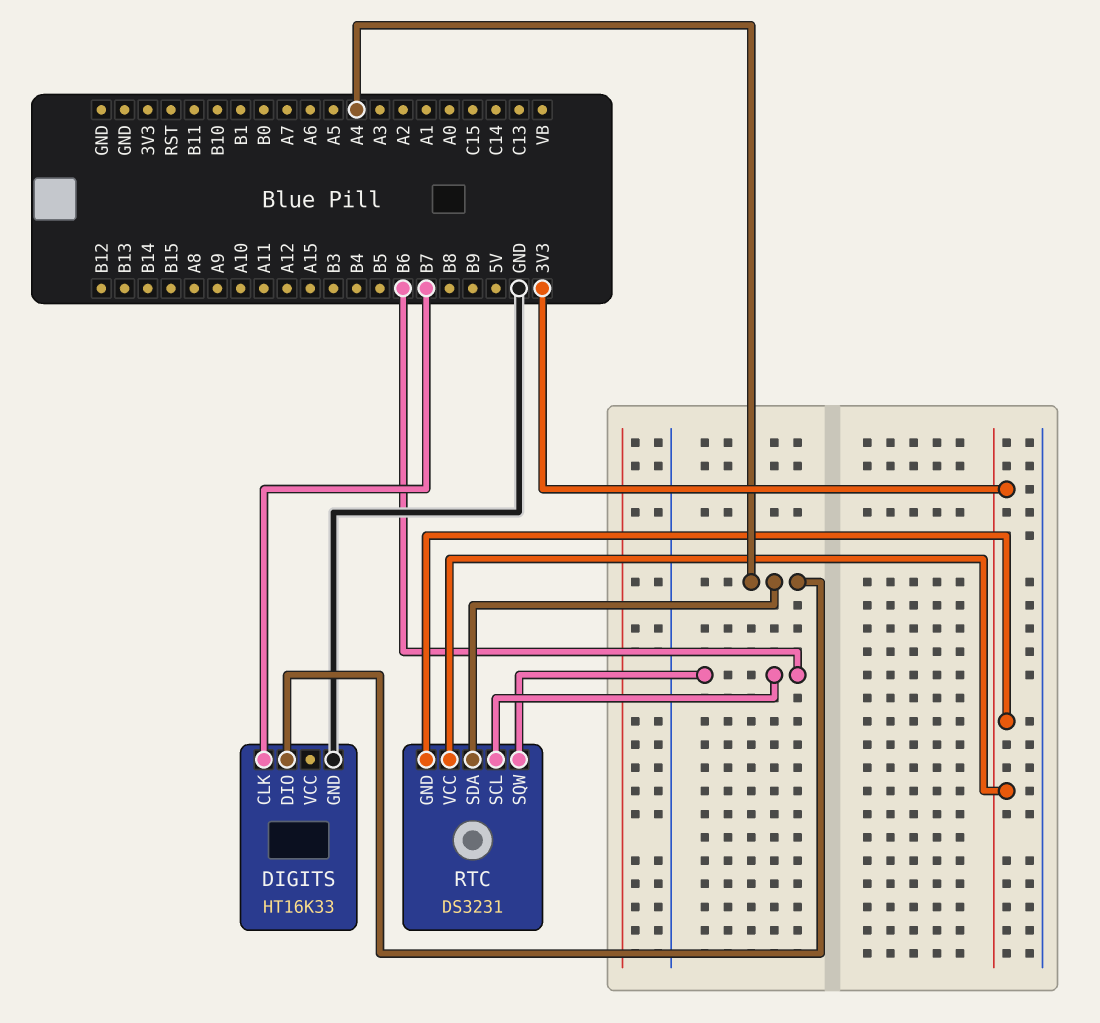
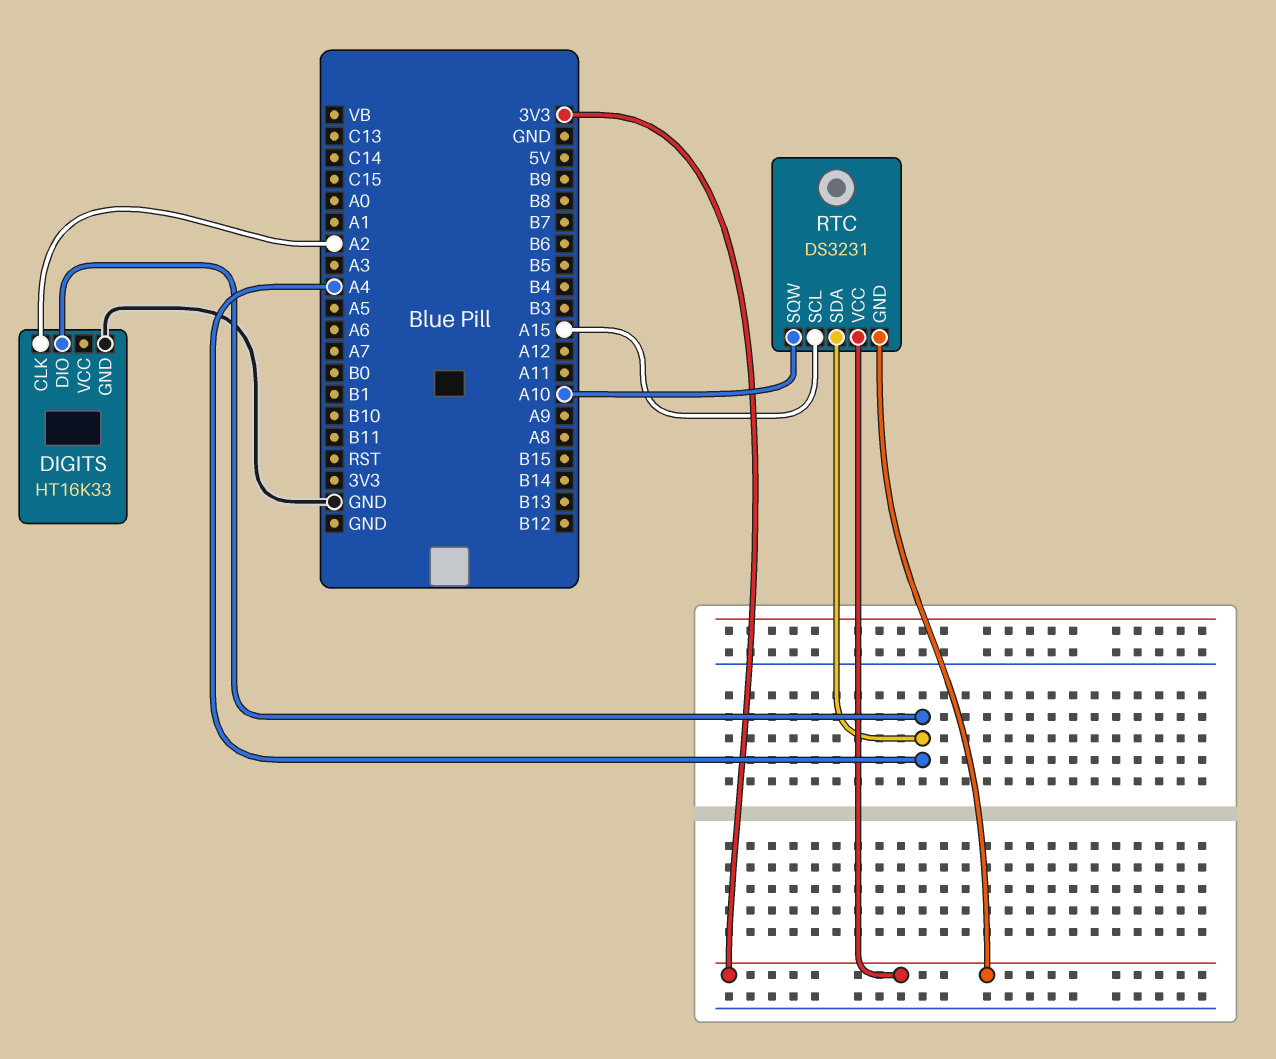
DIGITS pin CLK: B7 -> A2
RTC pin SCL: B6 -> A15
RTC pin SQW: B6 -> A10

